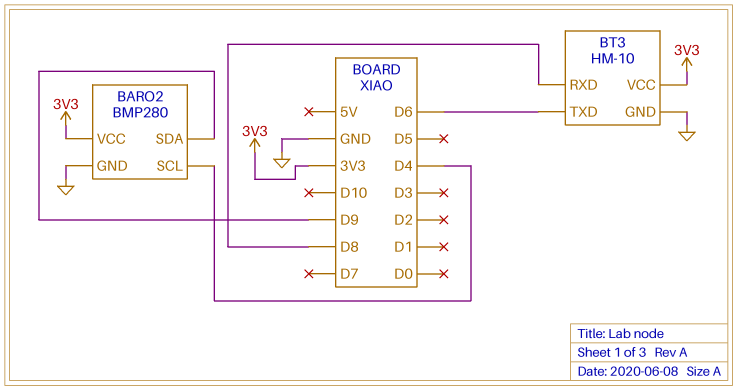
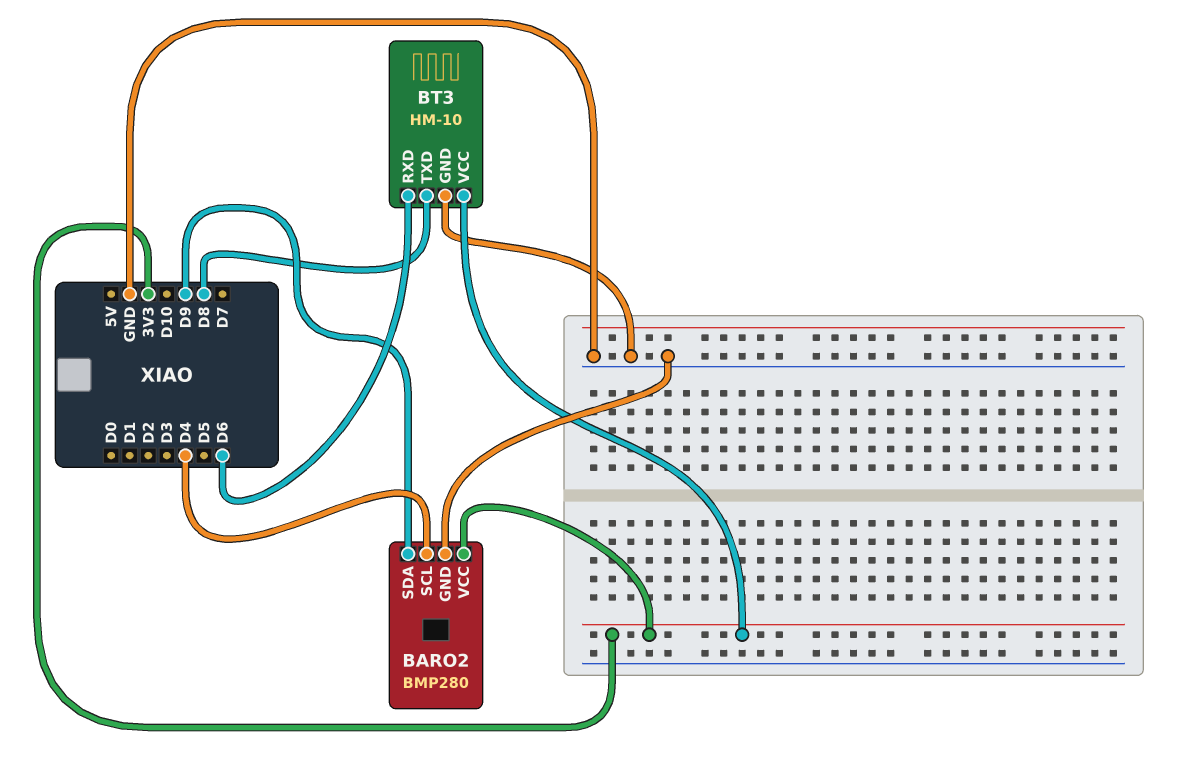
BT3 pin RXD: D8 -> D6
BT3 pin TXD: D6 -> D8

